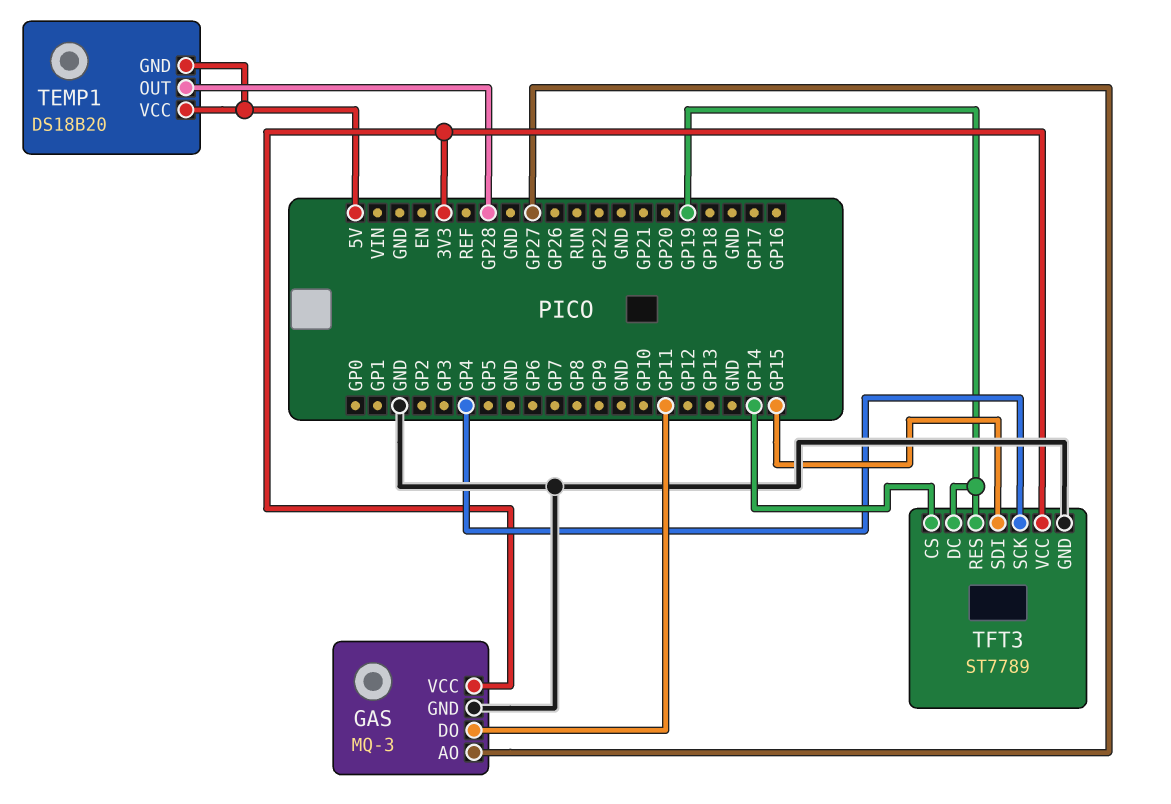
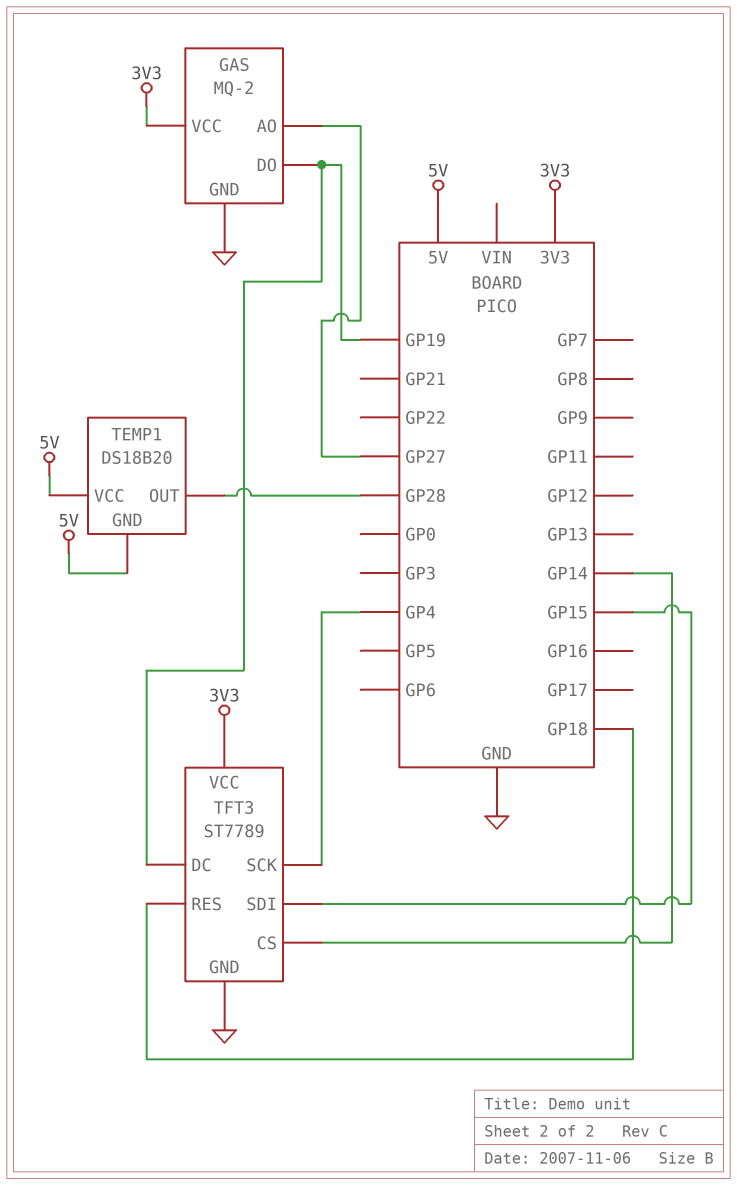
GAS: MQ-3 -> MQ-2
GAS pin DO: GP11 -> GP19
TFT3 pin RES: GP19 -> GP18

